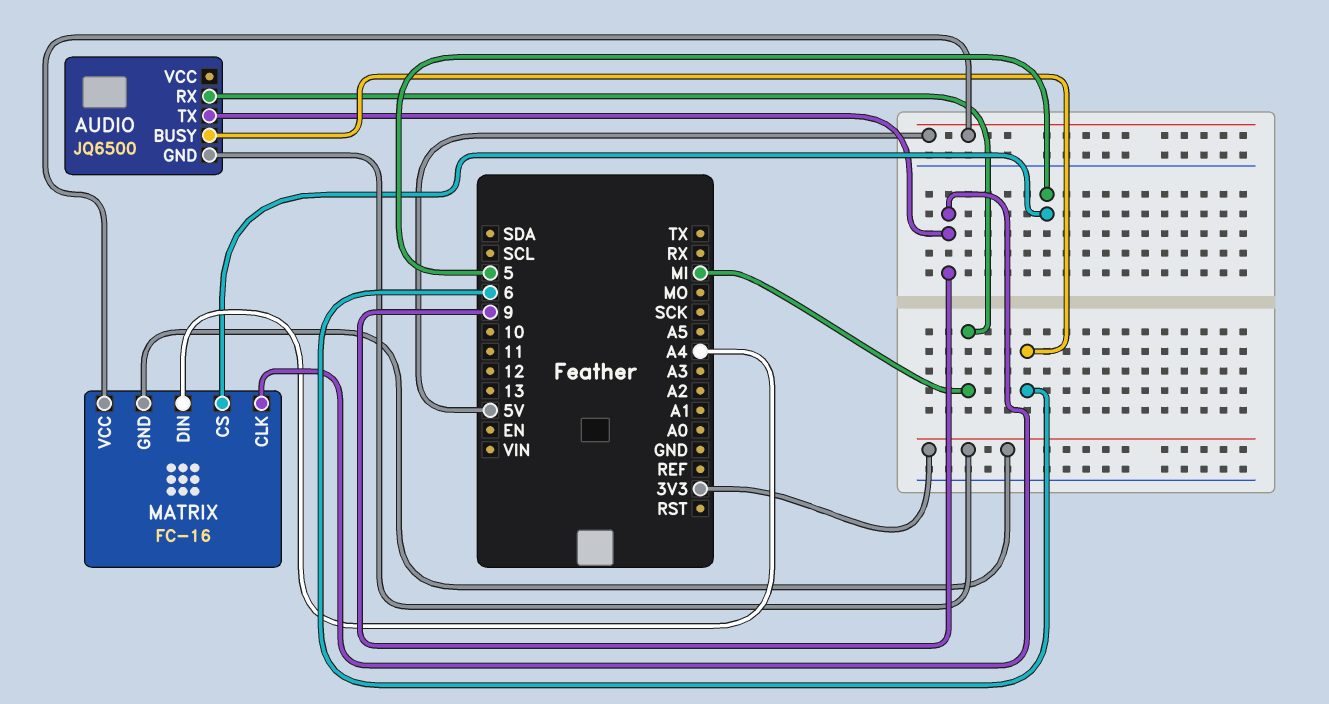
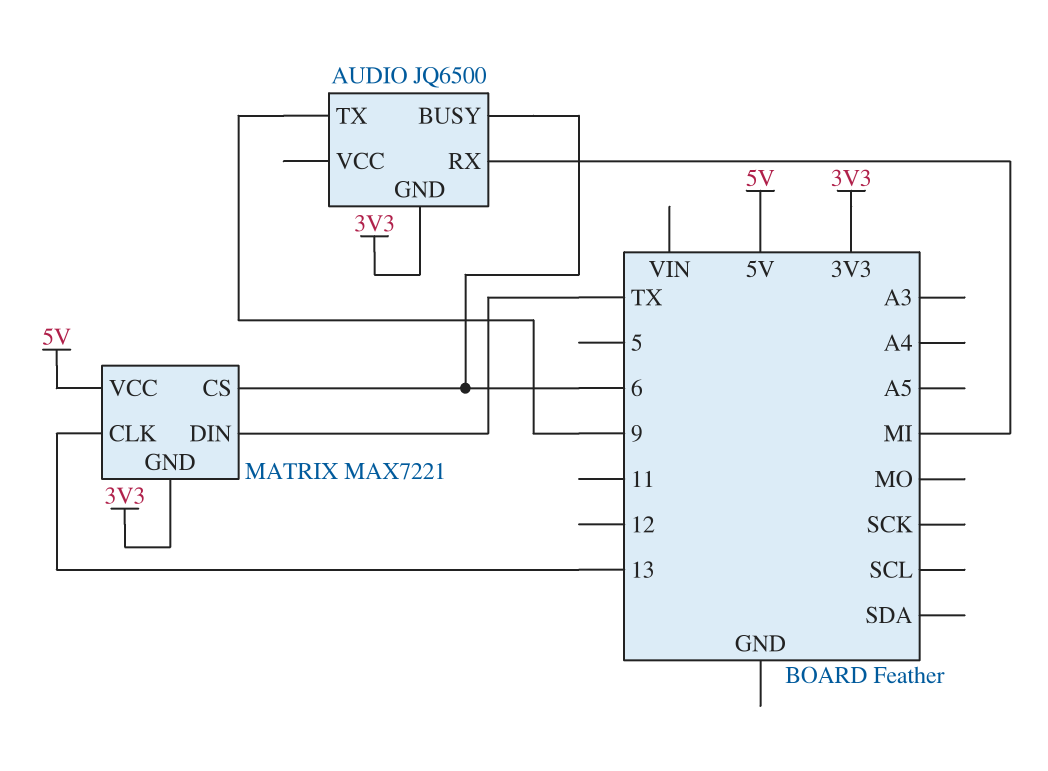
MATRIX: FC-16 -> MAX7221
MATRIX pin CLK: 9 -> 13
MATRIX pin CS: 5 -> 6
MATRIX pin DIN: A4 -> TX

